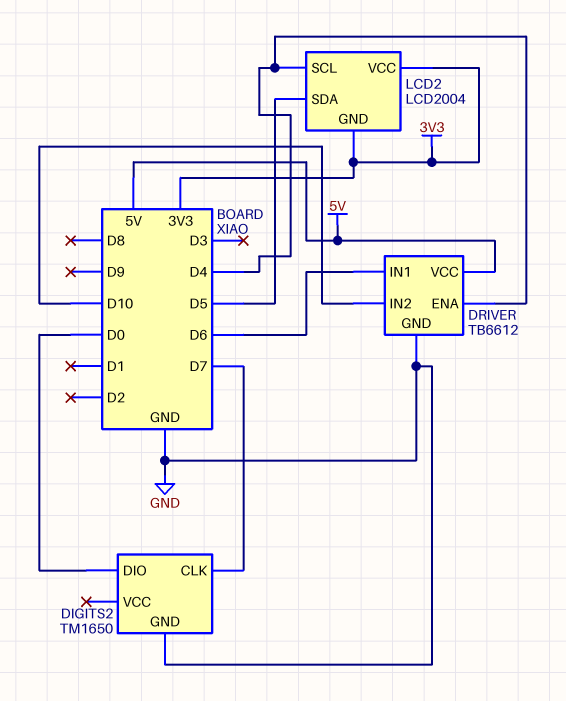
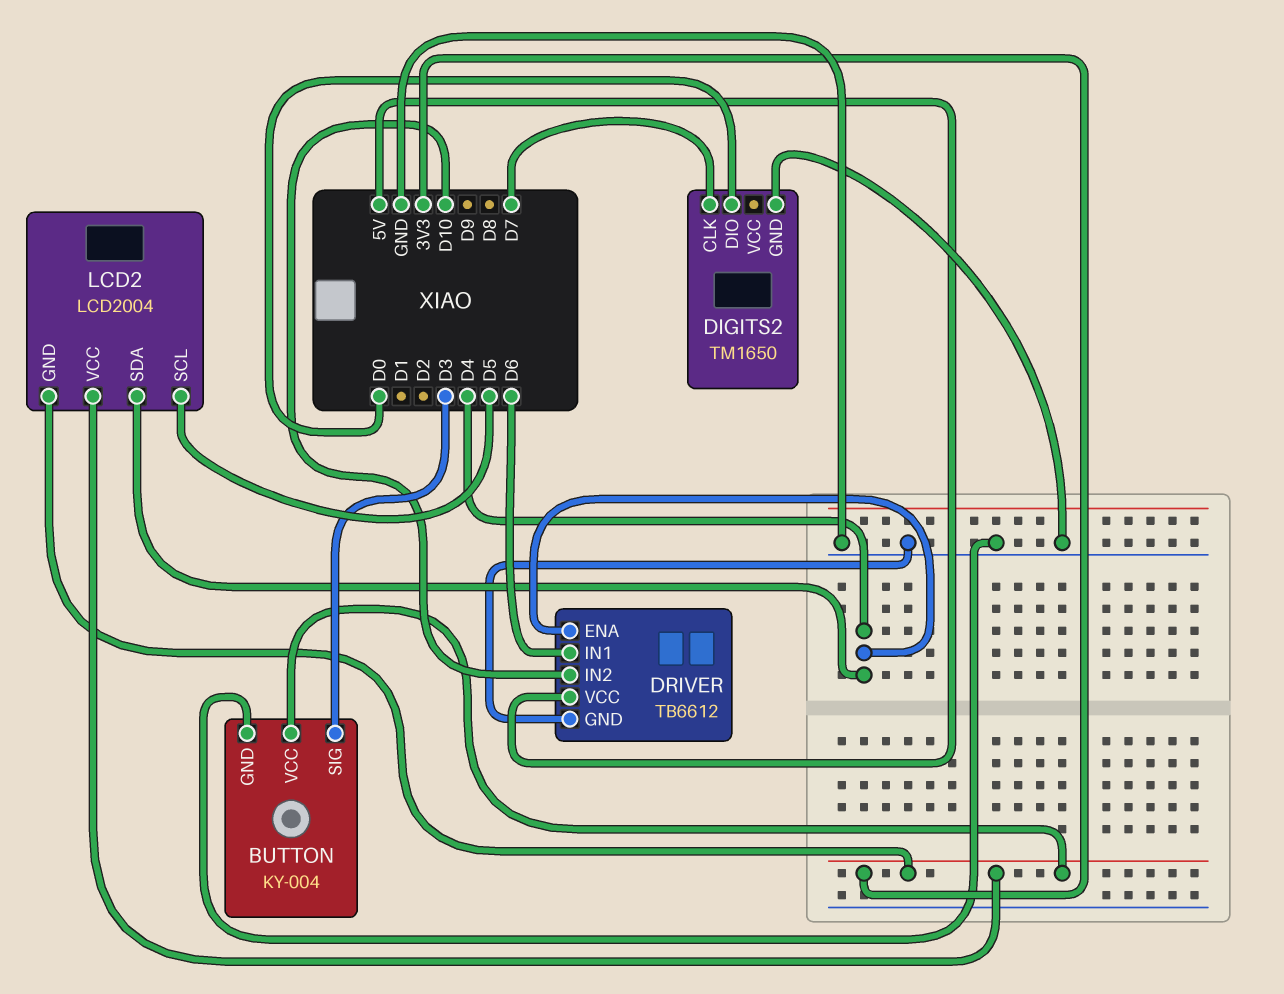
BUTTON: none -> KY-004
BUTTON pin GND: none -> GND
BUTTON pin SIG: none -> D3
BUTTON pin VCC: none -> 3V3
LCD2 pin SCL: D4 -> D5
LCD2 pin SDA: D5 -> D4

